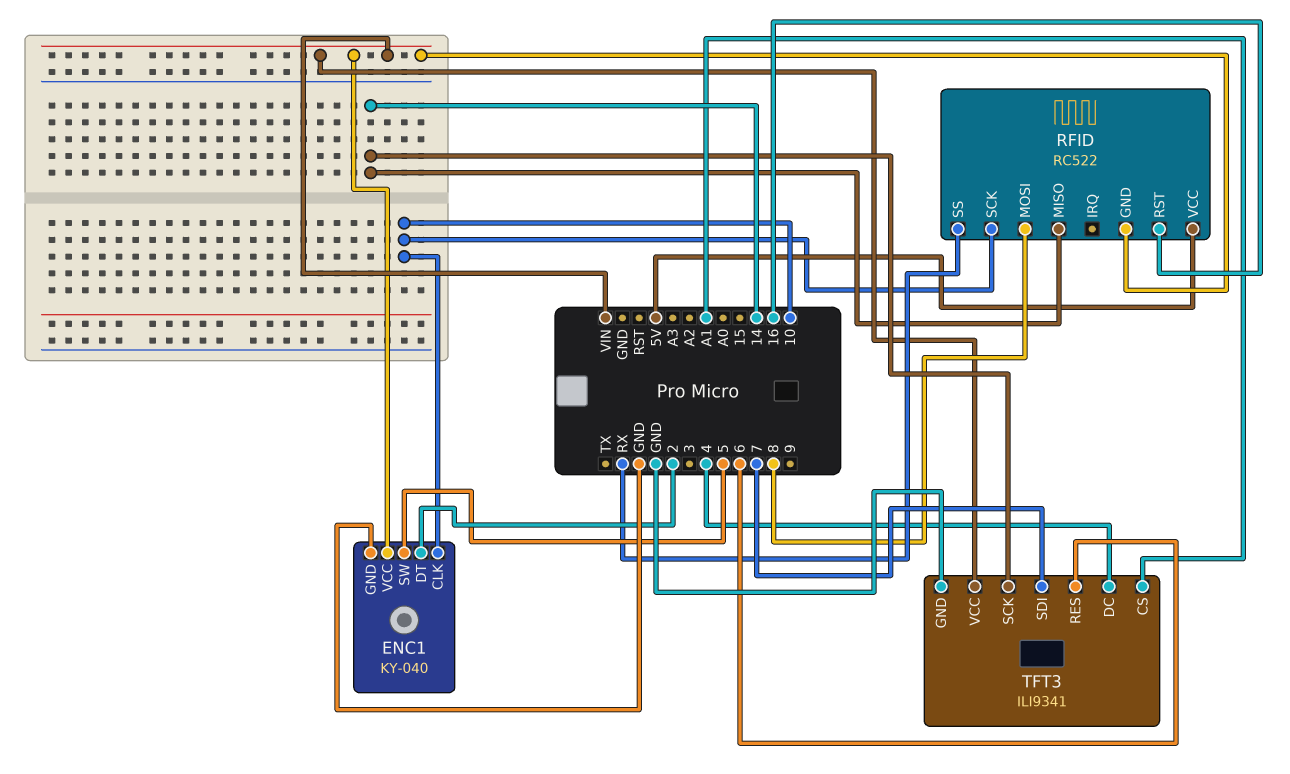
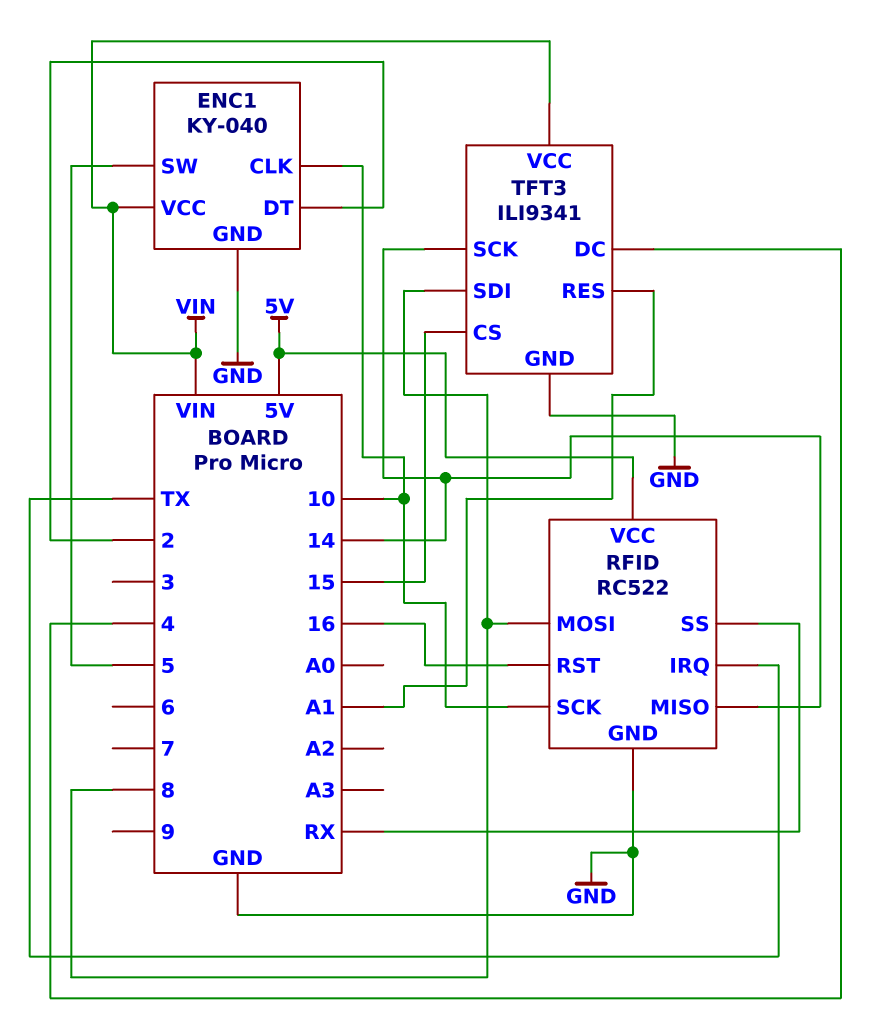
RFID pin GND: VIN -> GND
RFID pin IRQ: none -> TX
TFT3 pin CS: A1 -> 15
TFT3 pin RES: 6 -> A1
TFT3 pin SDI: 7 -> 8

